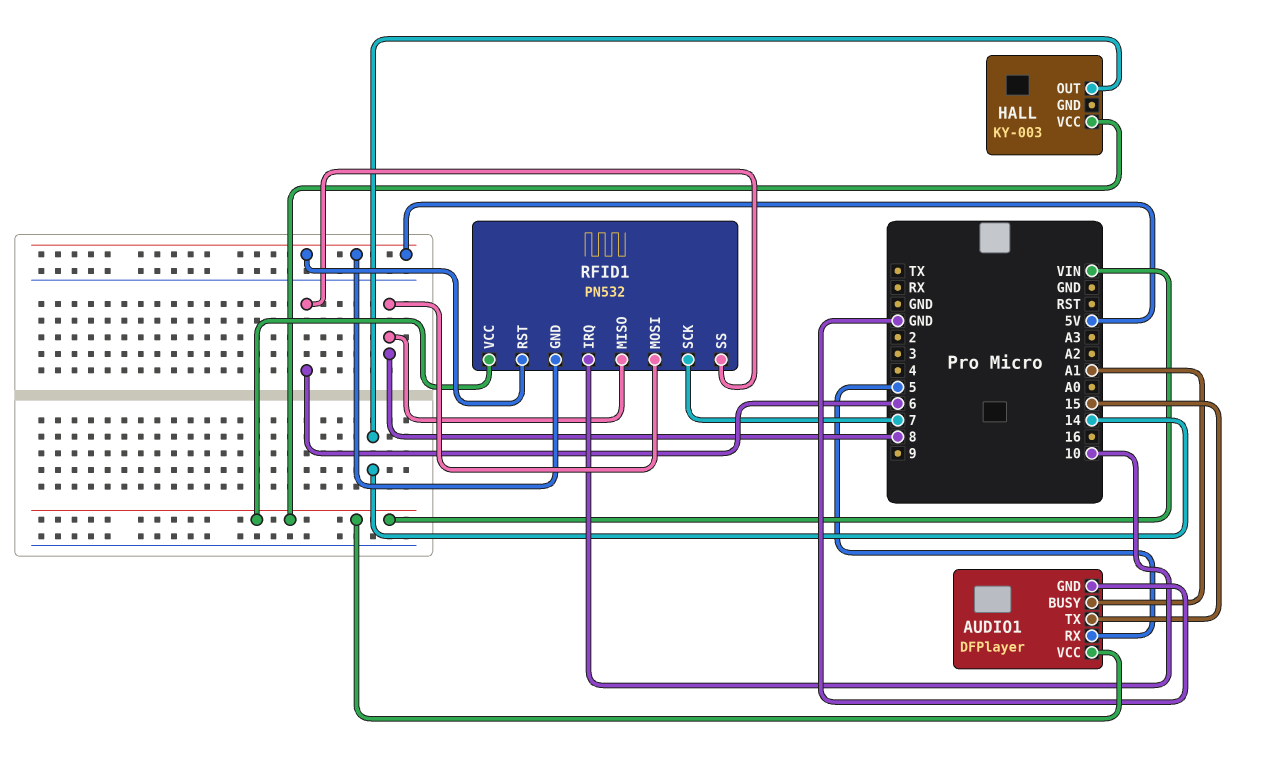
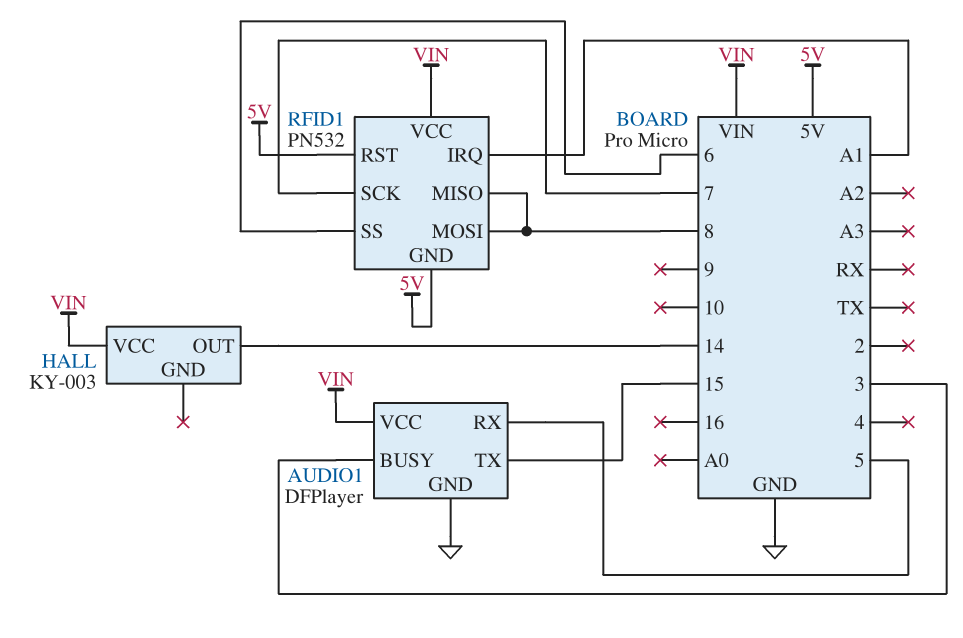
AUDIO1 pin BUSY: A1 -> 3
RFID1 pin IRQ: 10 -> A1

